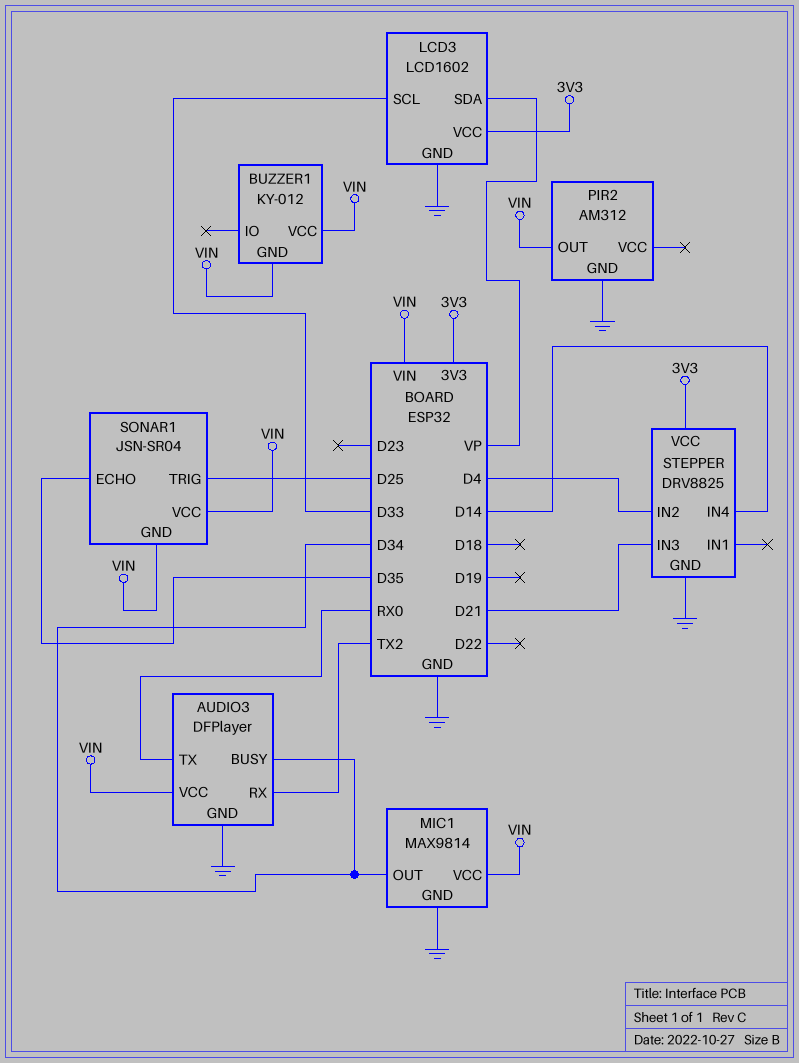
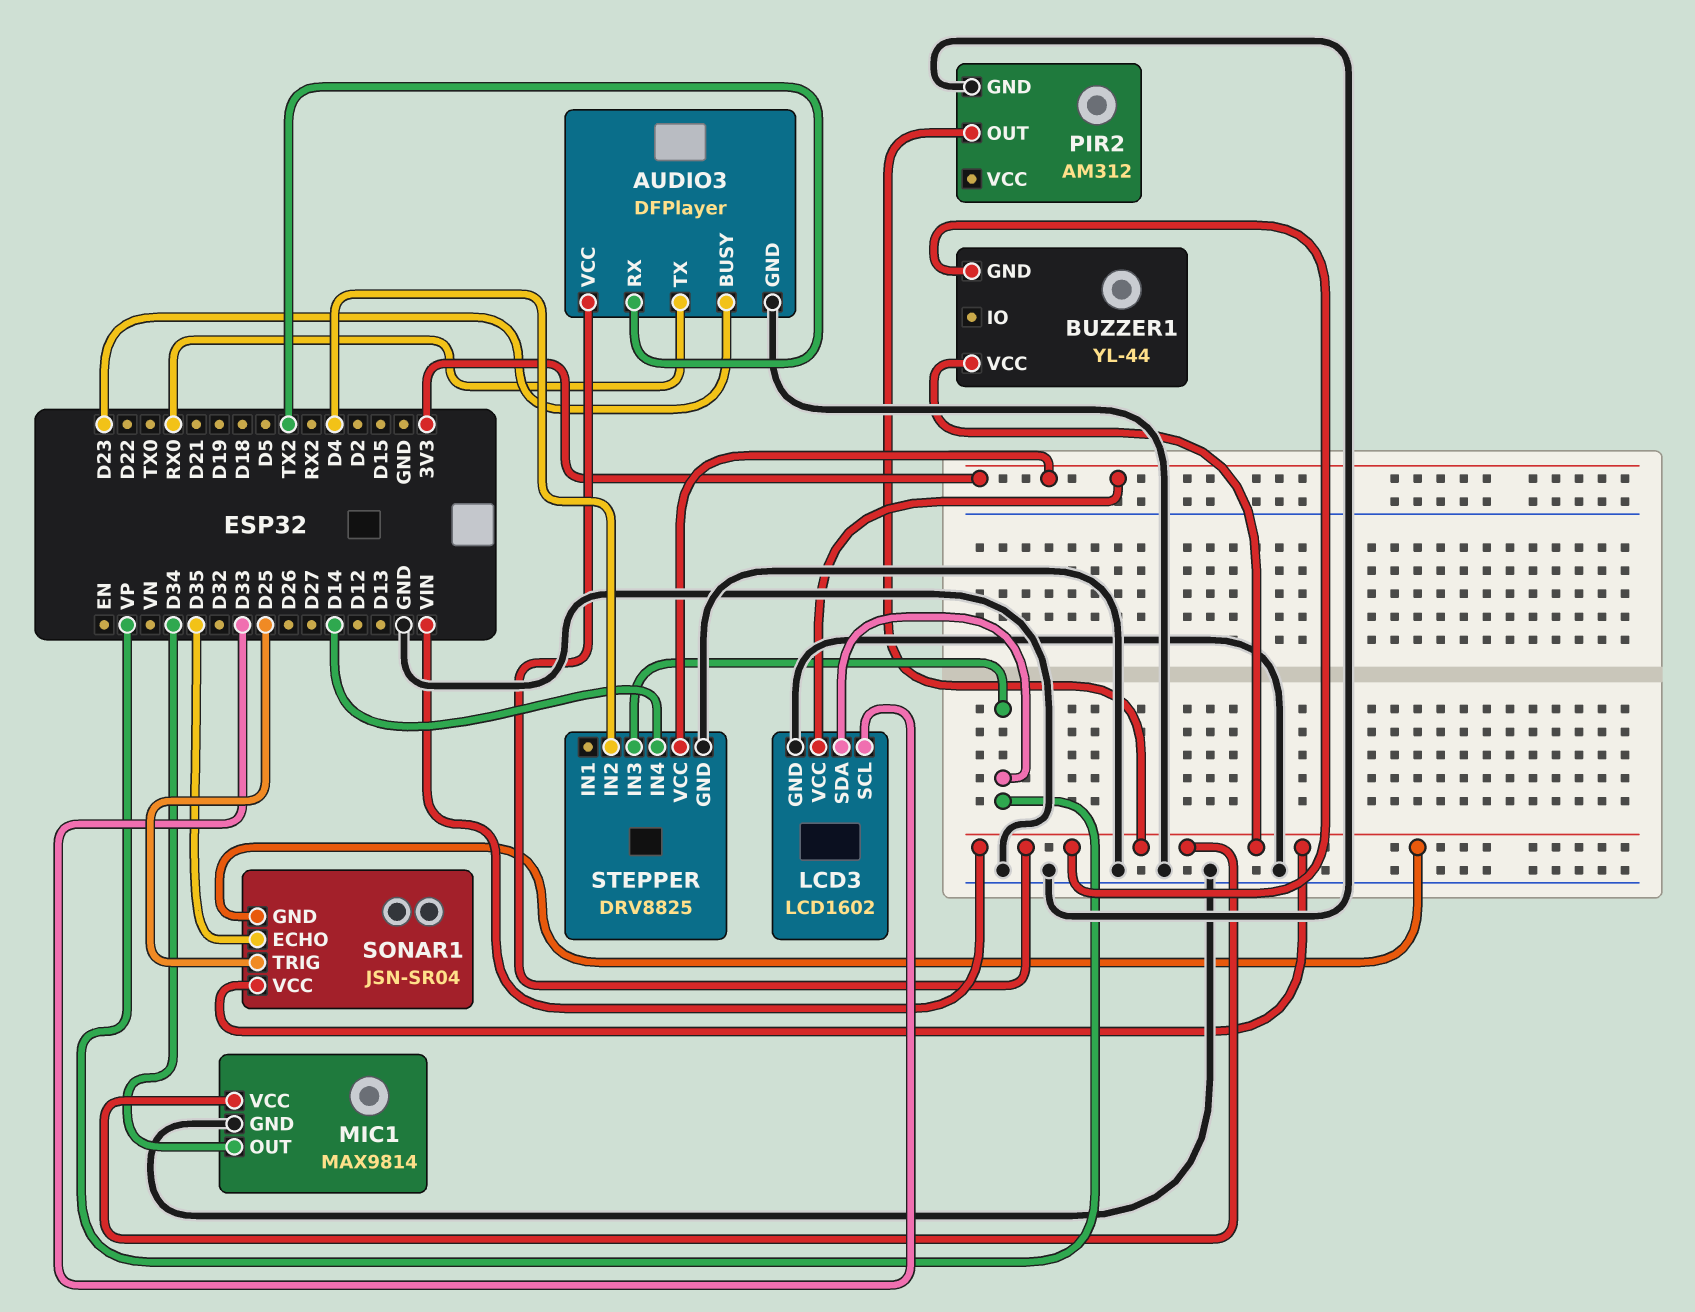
AUDIO3 pin BUSY: D34 -> D23
BUZZER1: KY-012 -> YL-44
STEPPER pin IN3: D21 -> VP

